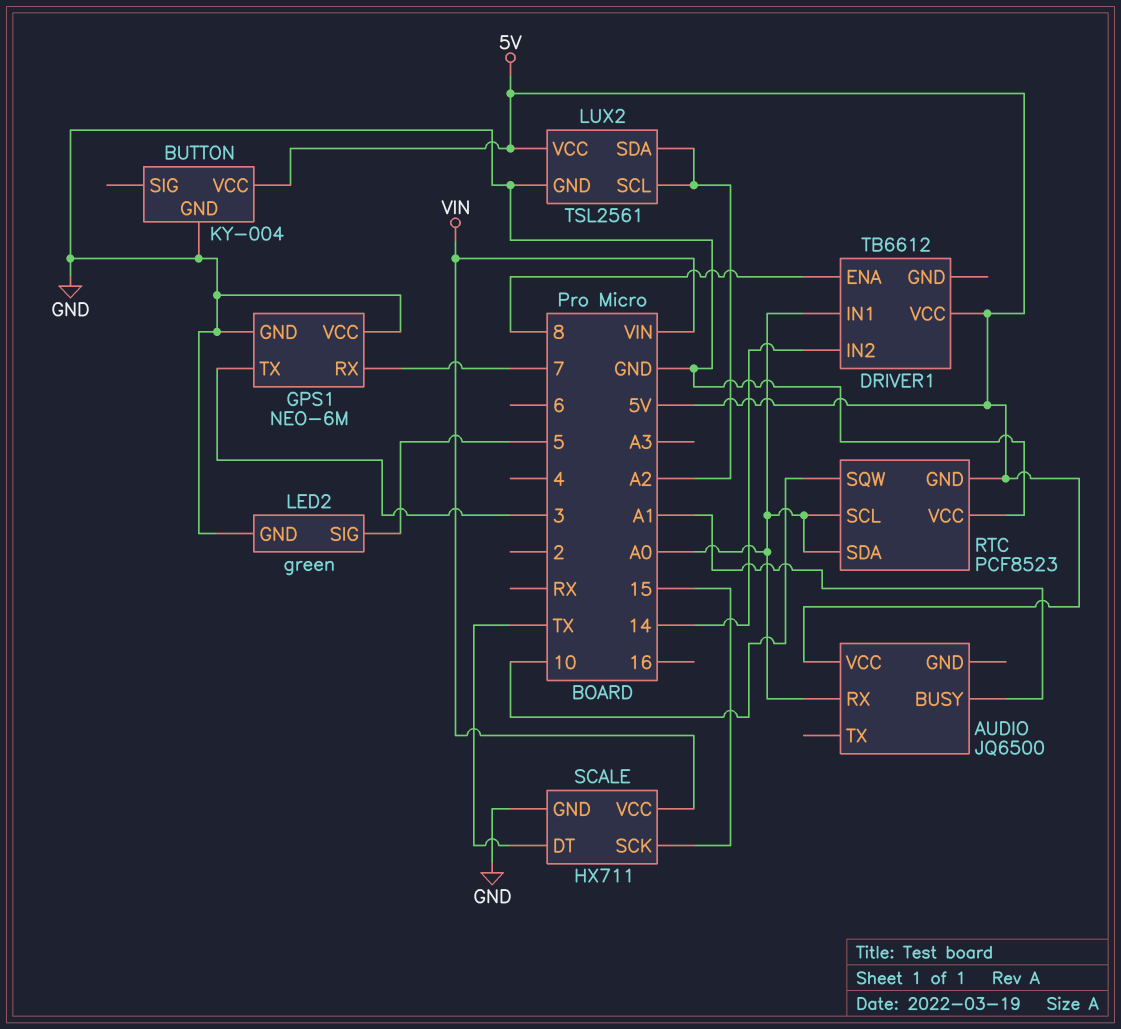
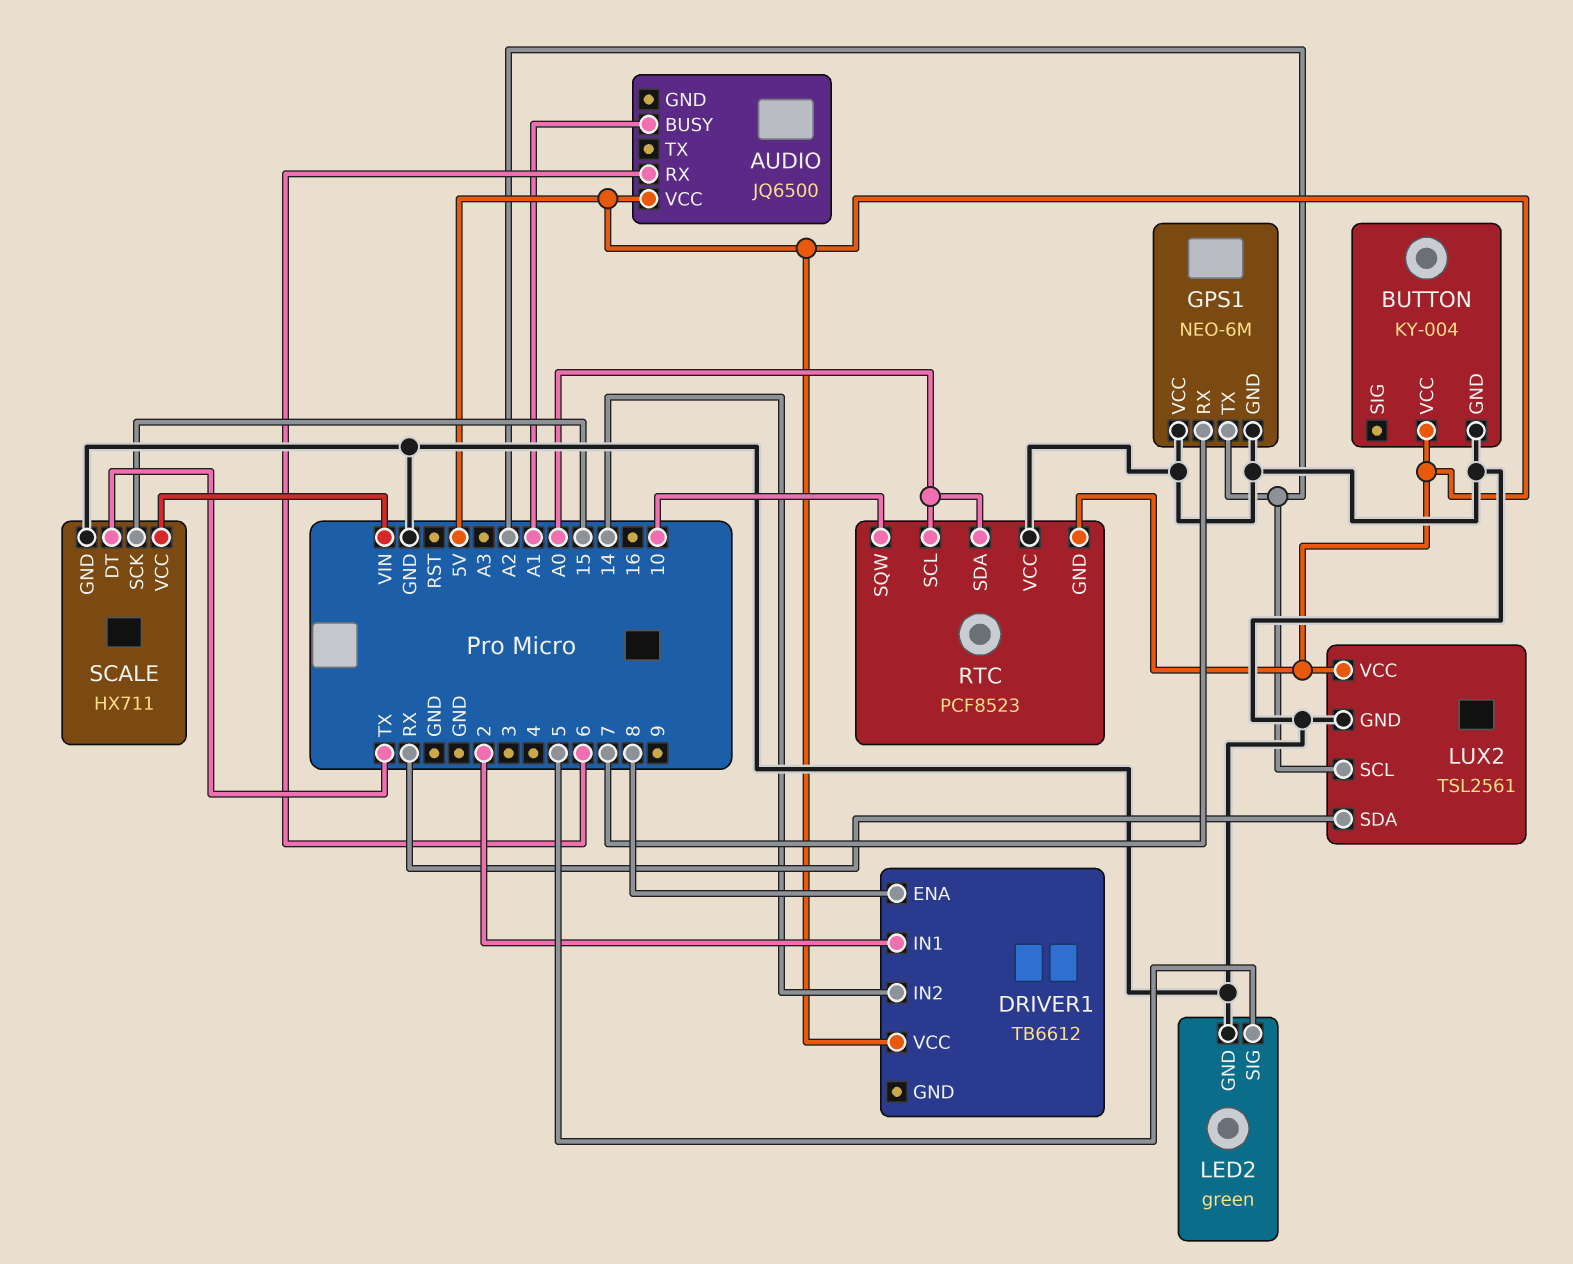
AUDIO pin RX: A0 -> 6
DRIVER1 pin IN1: A0 -> 2
GPS1 pin TX: 3 -> A2
LUX2 pin SDA: A2 -> RX

